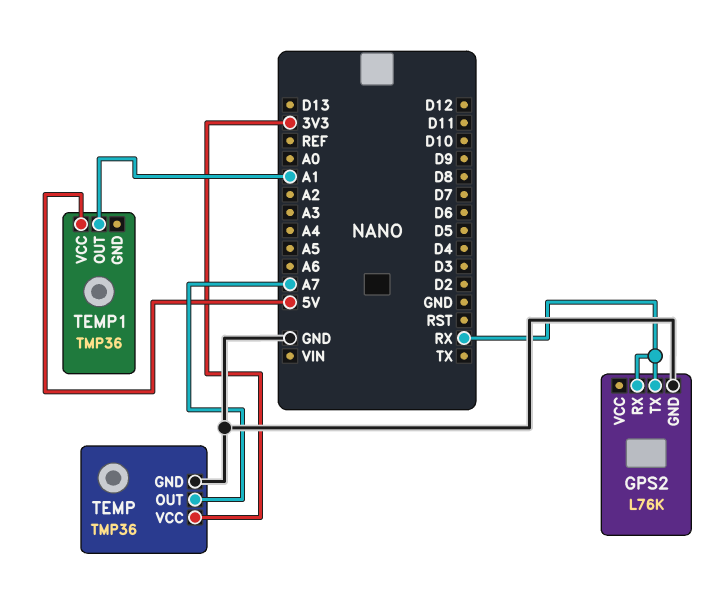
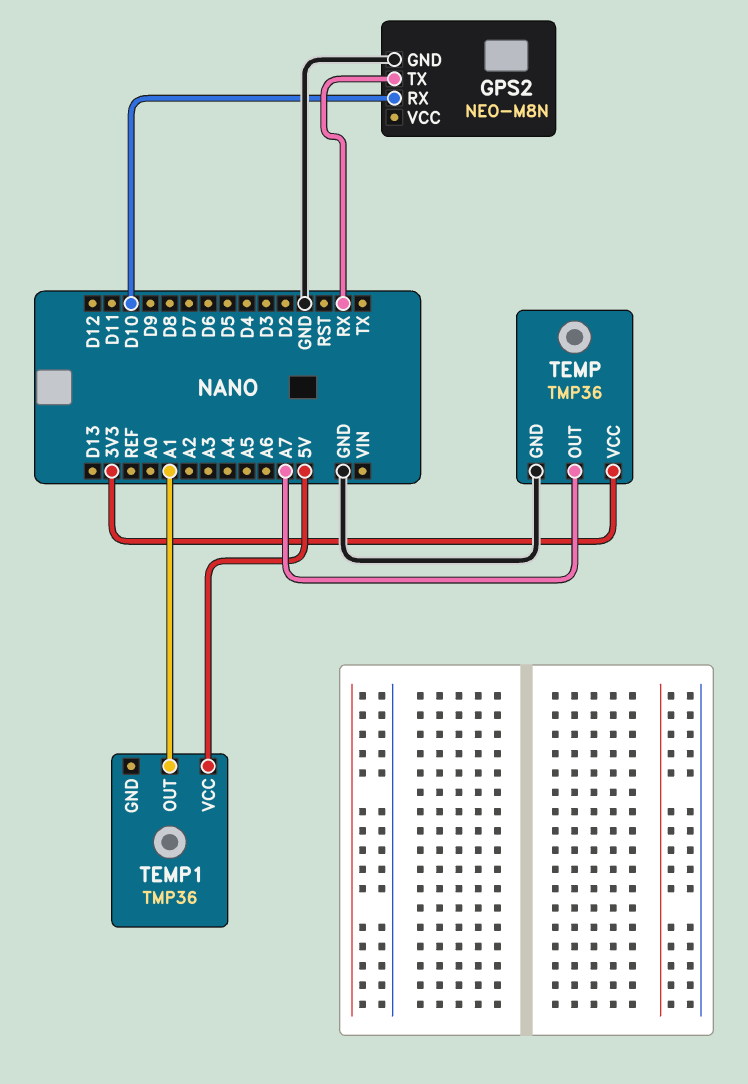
GPS2: L76K -> NEO-M8N
GPS2 pin RX: RX -> D10

